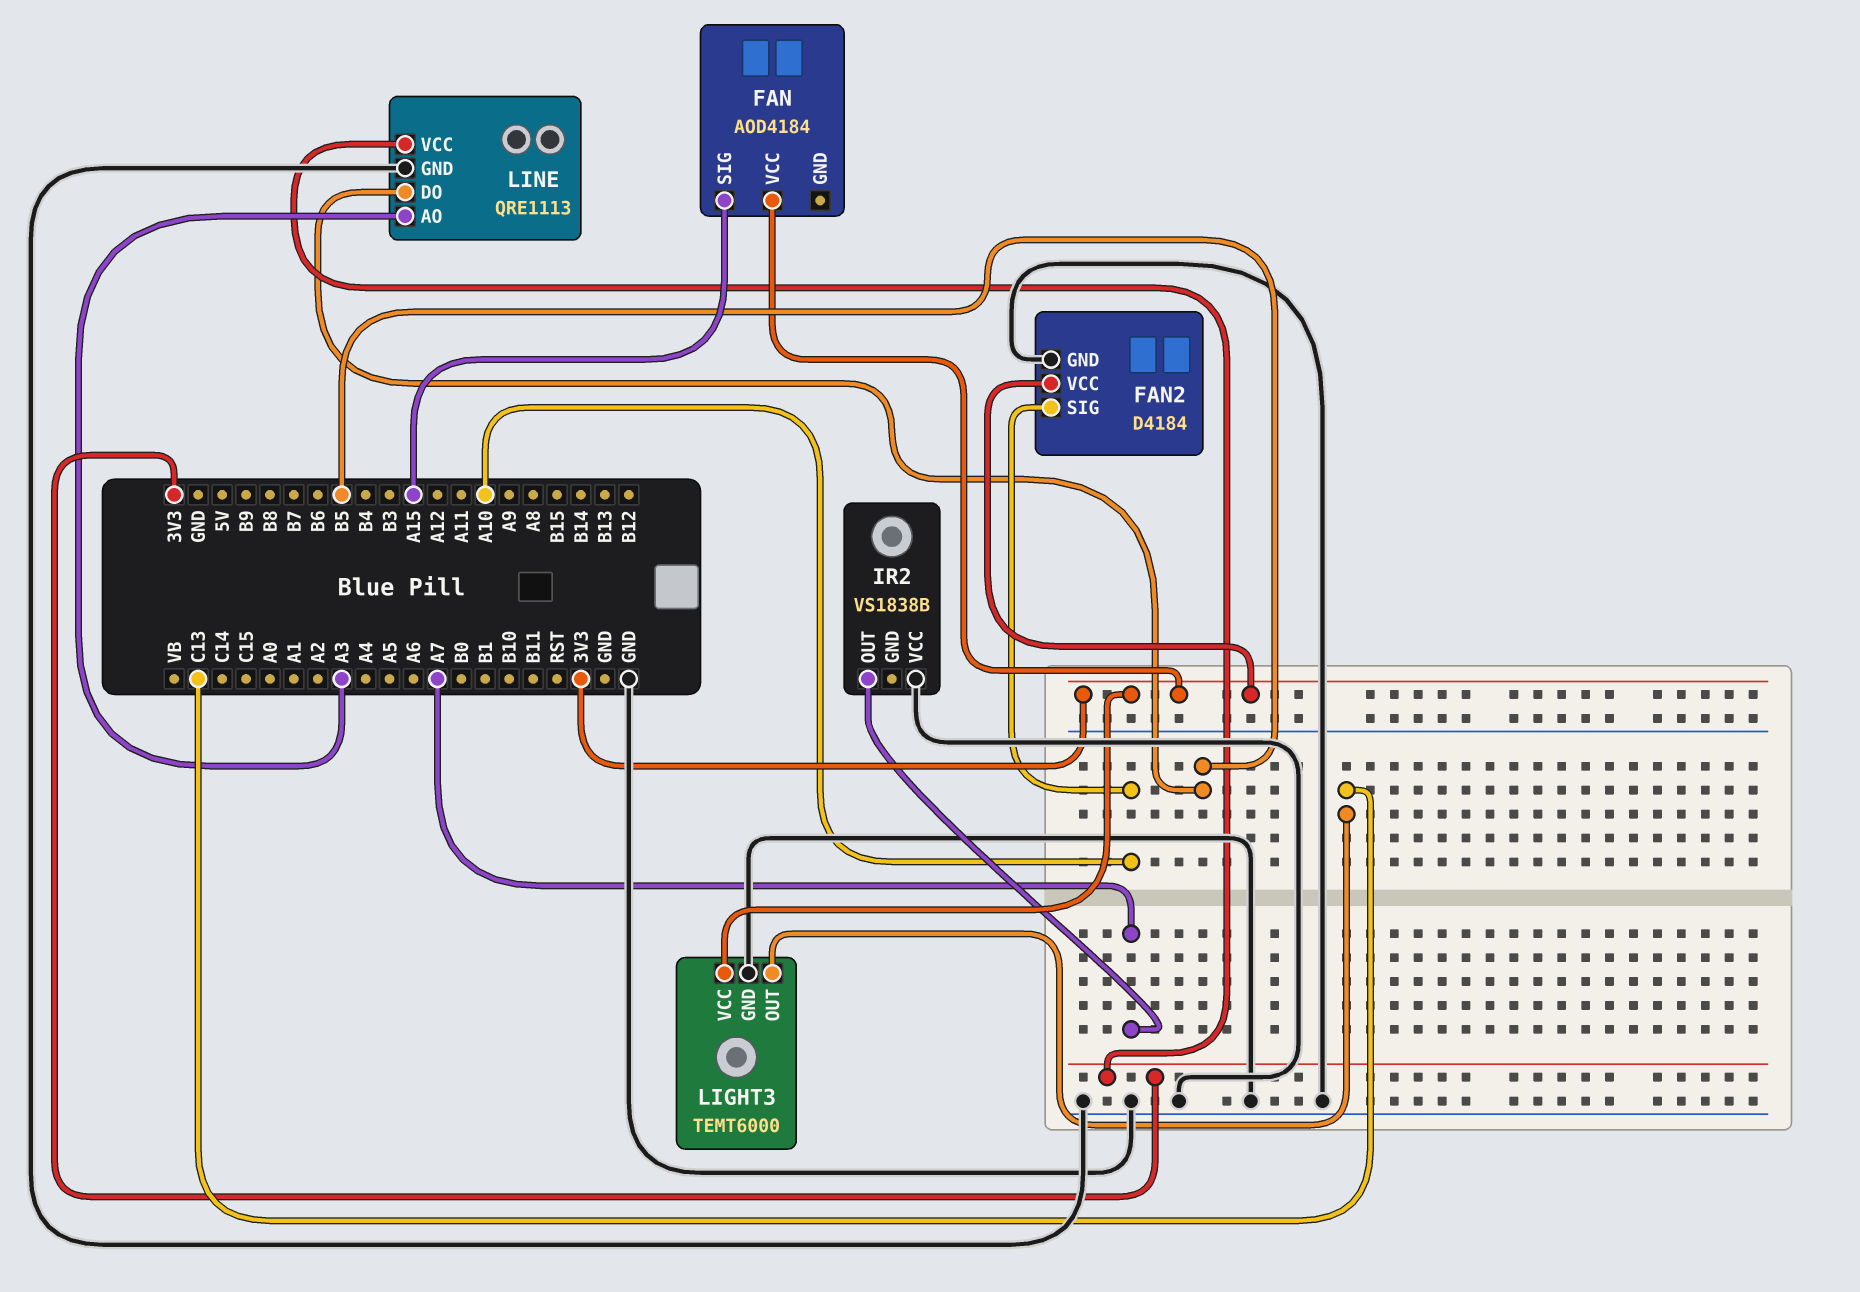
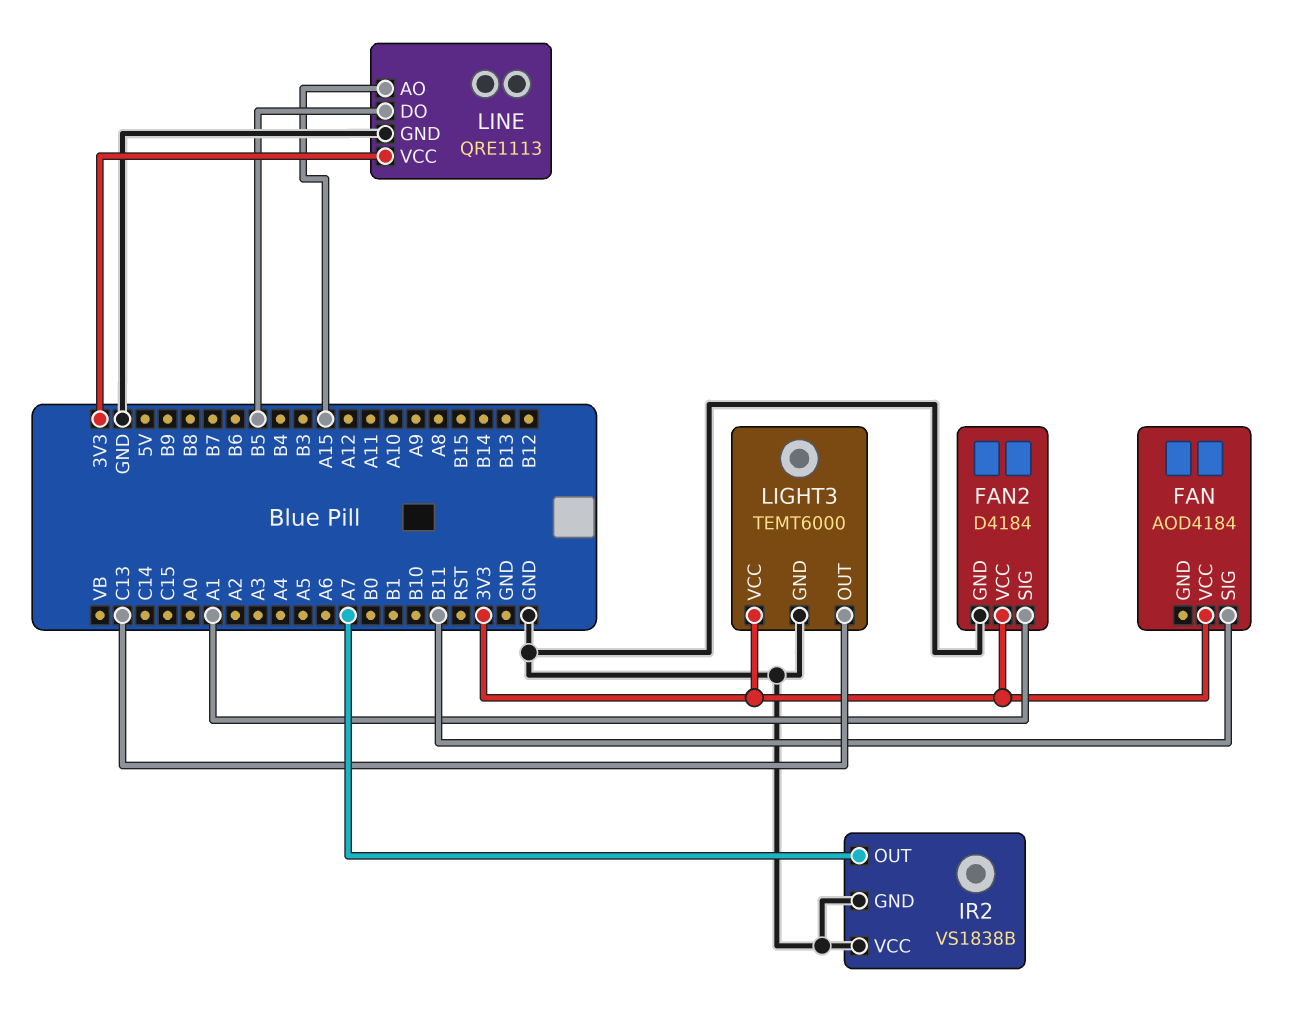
FAN pin SIG: A15 -> B11
FAN2 pin SIG: A10 -> A1
IR2 pin GND: none -> GND
LINE pin AO: A3 -> A15

